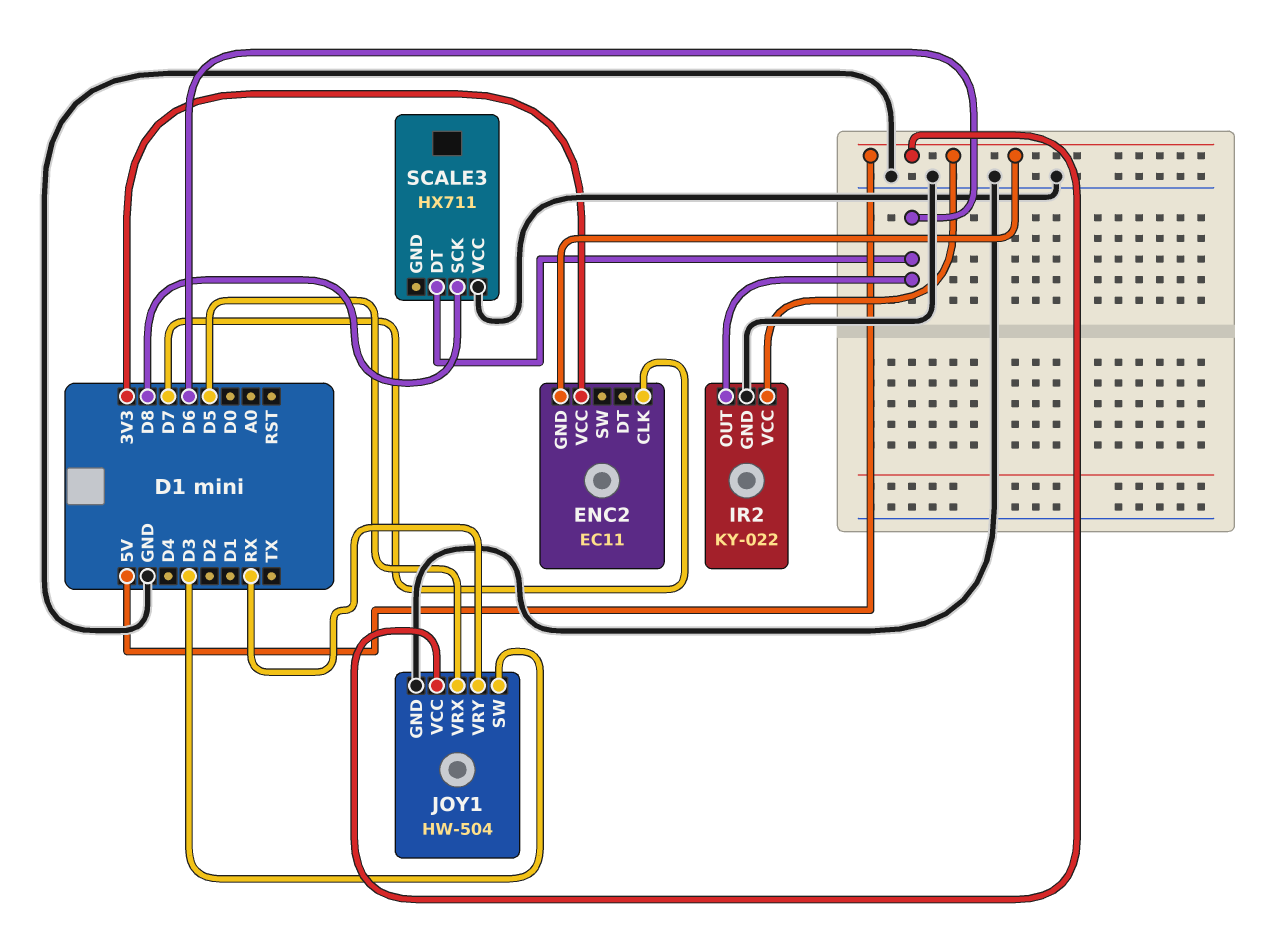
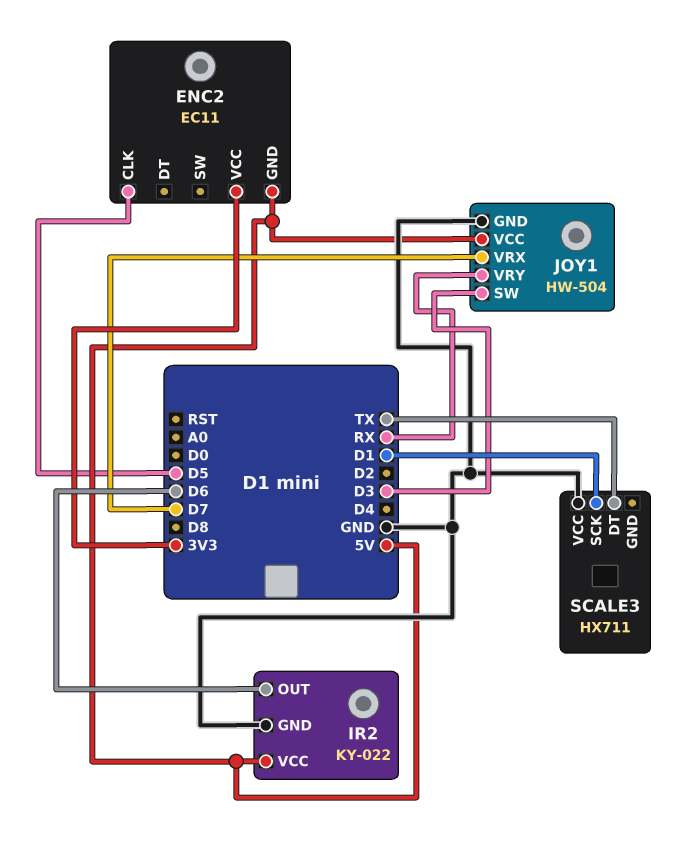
ENC2 pin CLK: D7 -> D5
JOY1 pin VRX: D5 -> D7
SCALE3 pin DT: D6 -> TX
SCALE3 pin SCK: D8 -> D1

